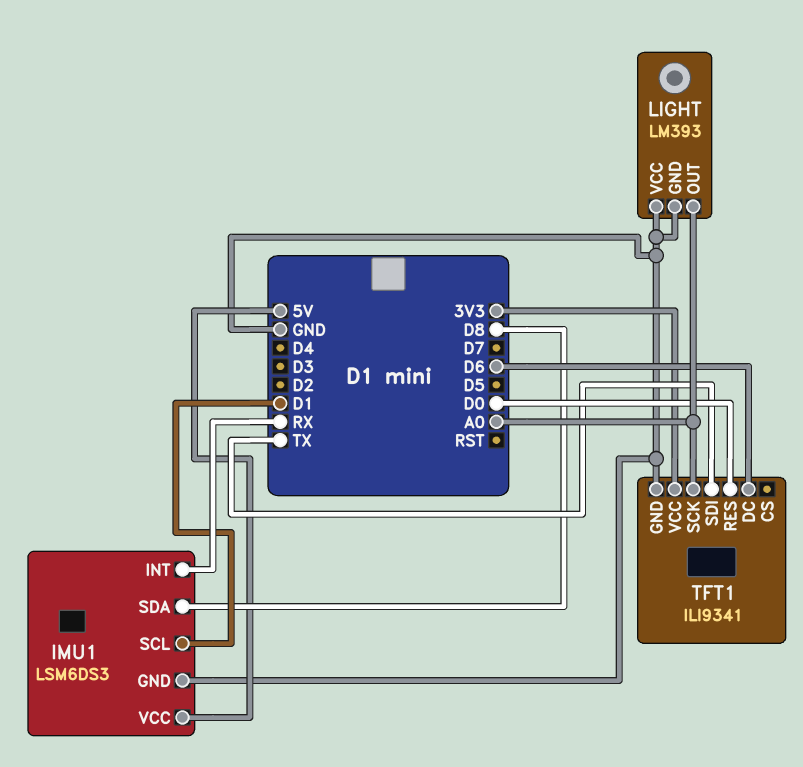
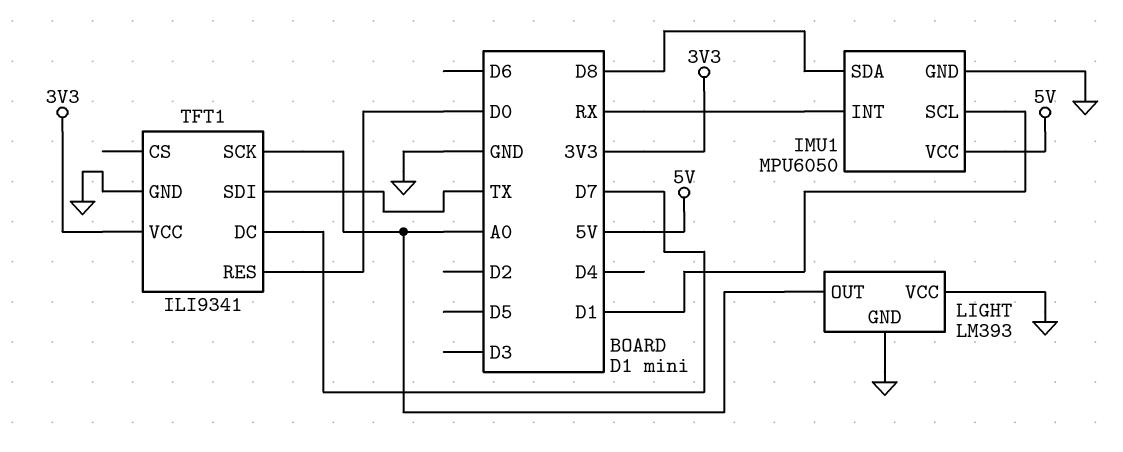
IMU1: LSM6DS3 -> MPU6050
TFT1 pin DC: D6 -> D7

